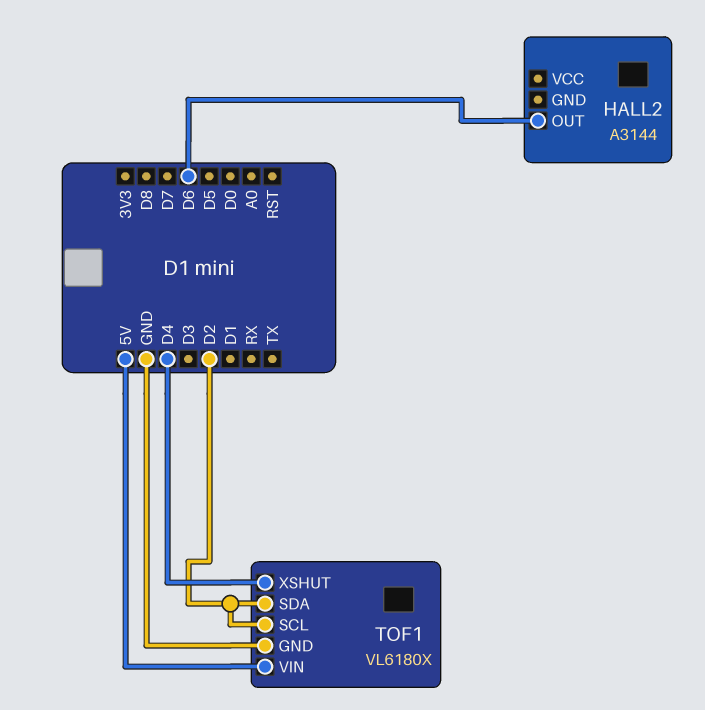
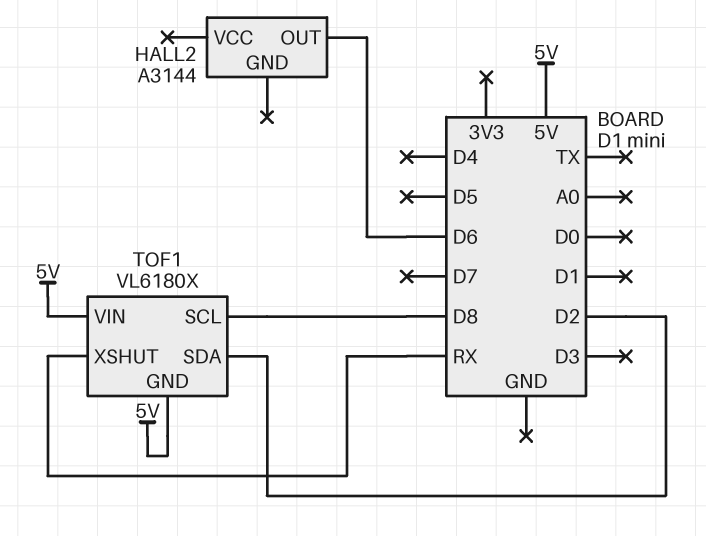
TOF1 pin GND: GND -> 5V
TOF1 pin SCL: D2 -> D8
TOF1 pin XSHUT: D4 -> RX

